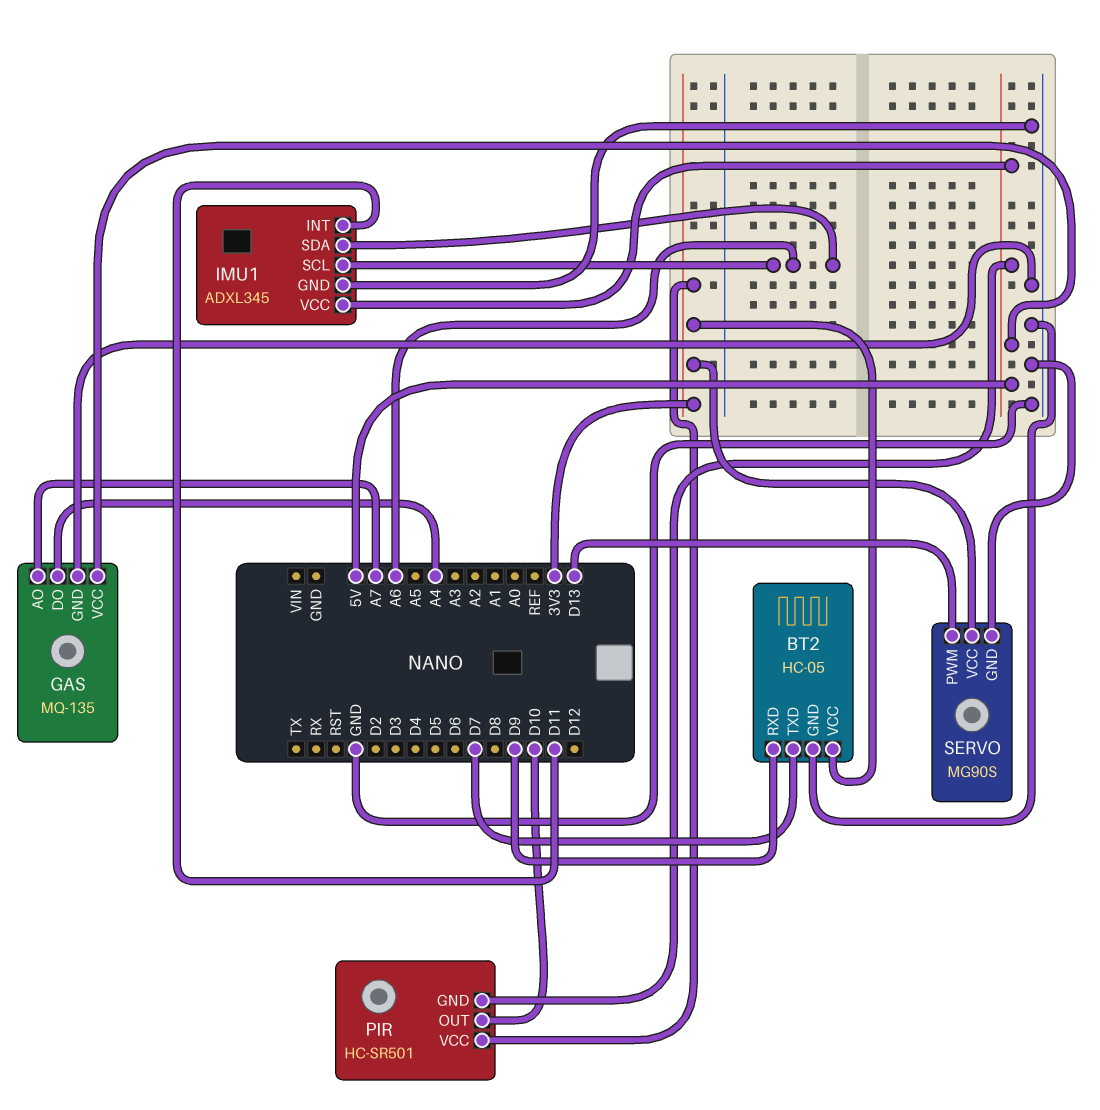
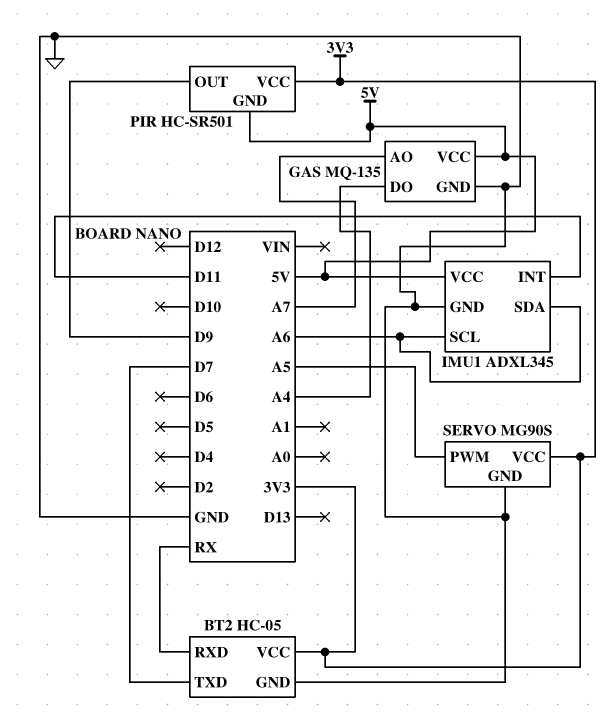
BT2 pin RXD: D9 -> RX
PIR pin OUT: D10 -> D9
SERVO pin PWM: D13 -> A5

